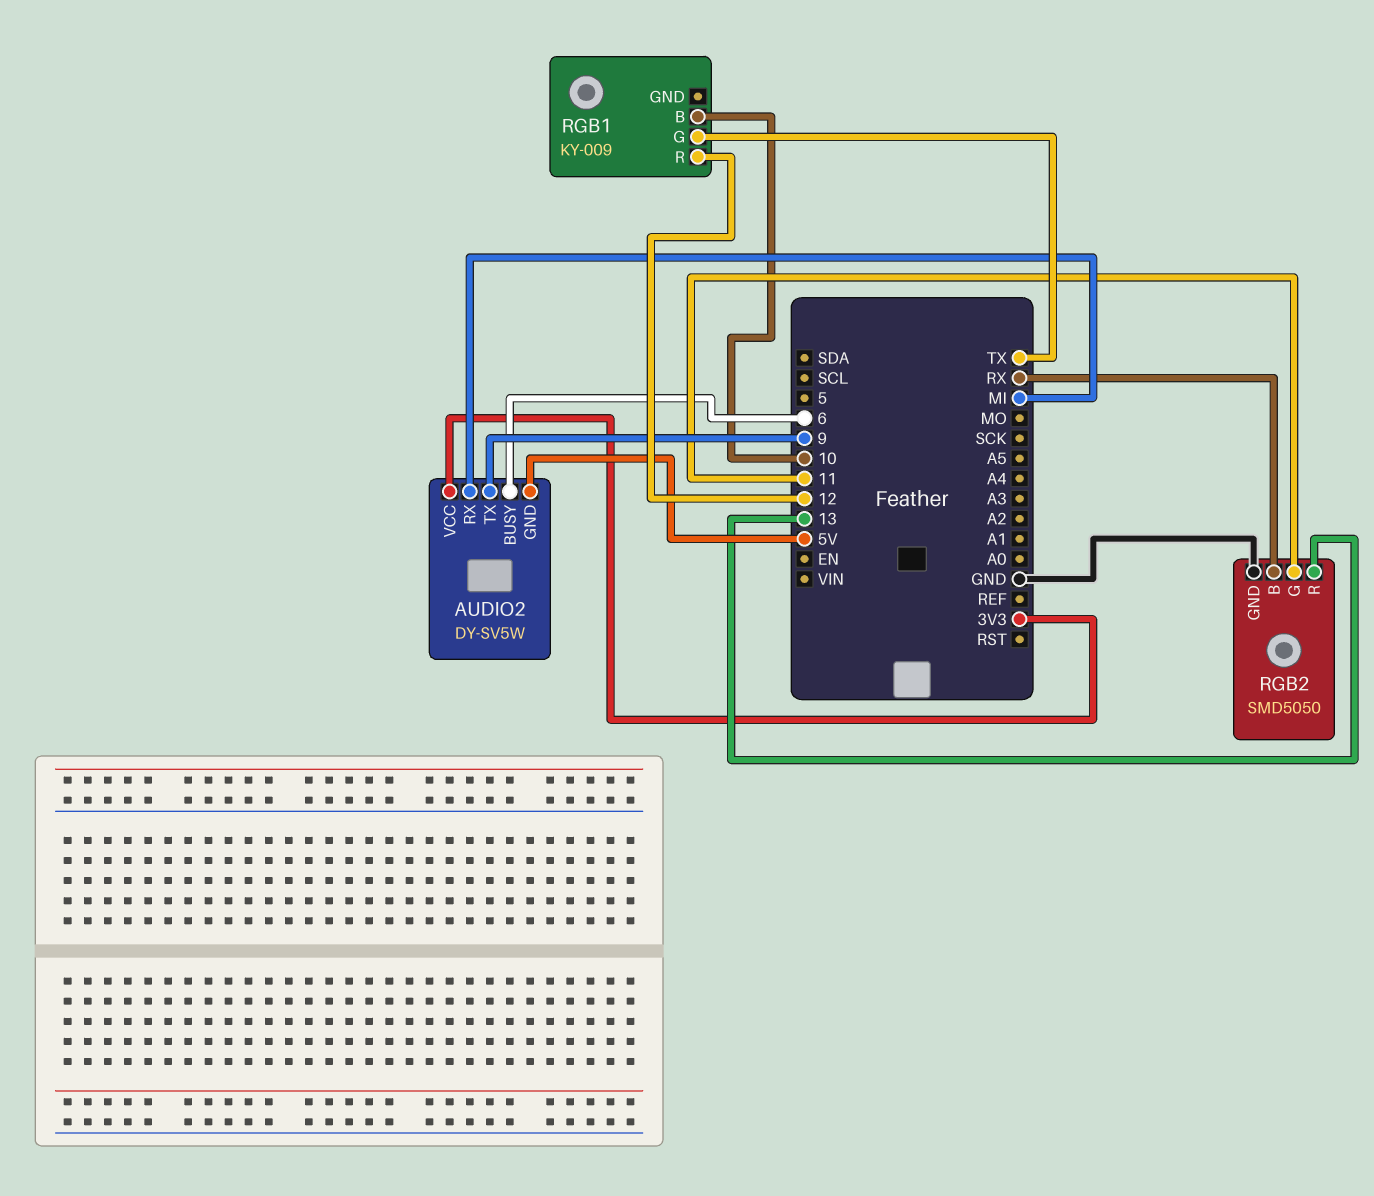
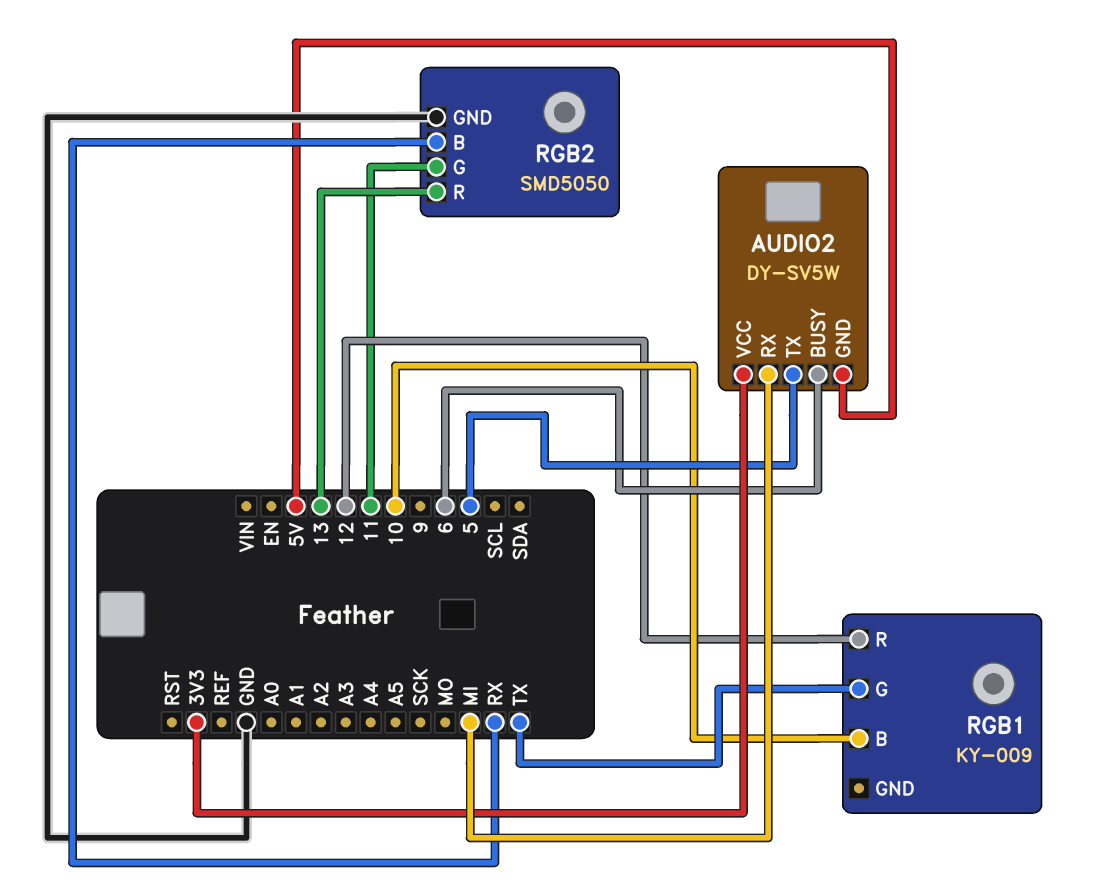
AUDIO2 pin TX: 9 -> 5

